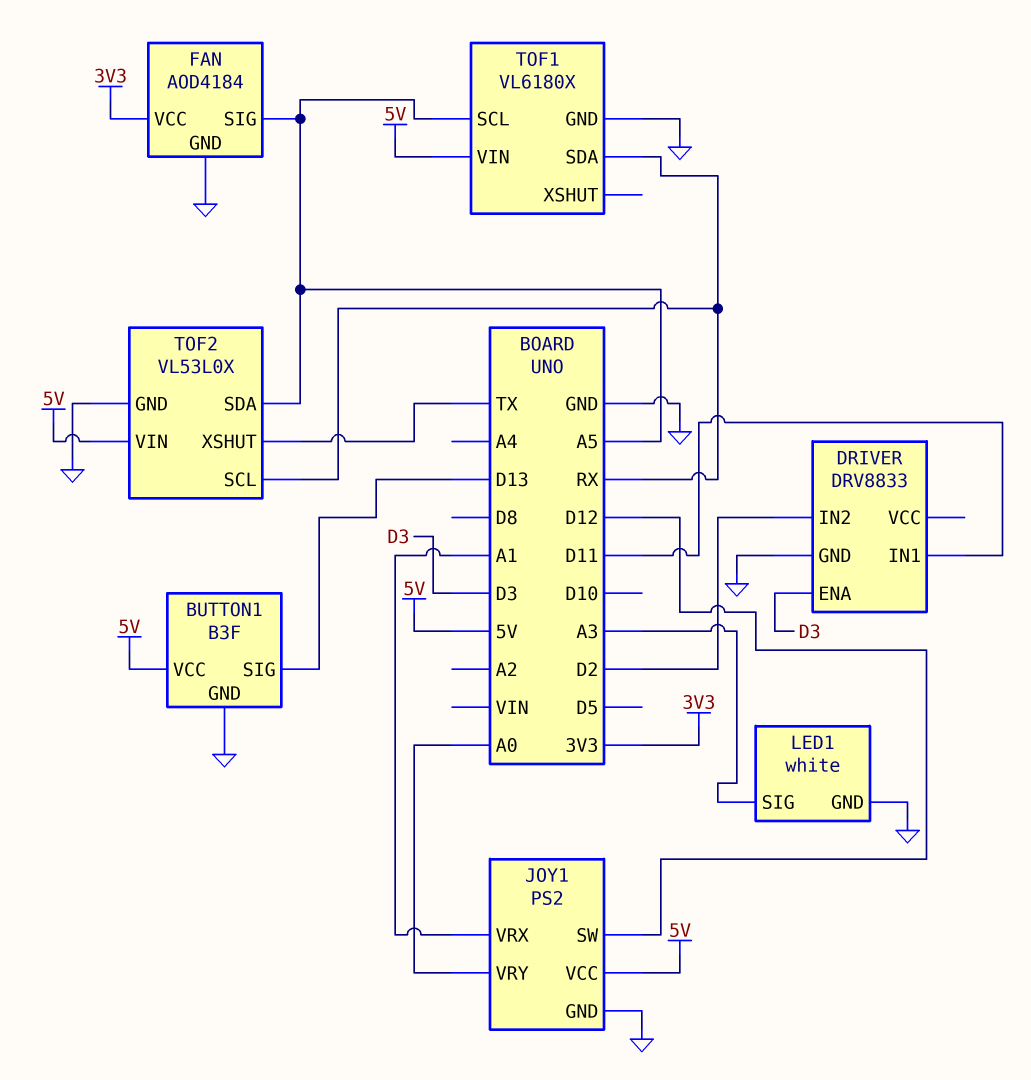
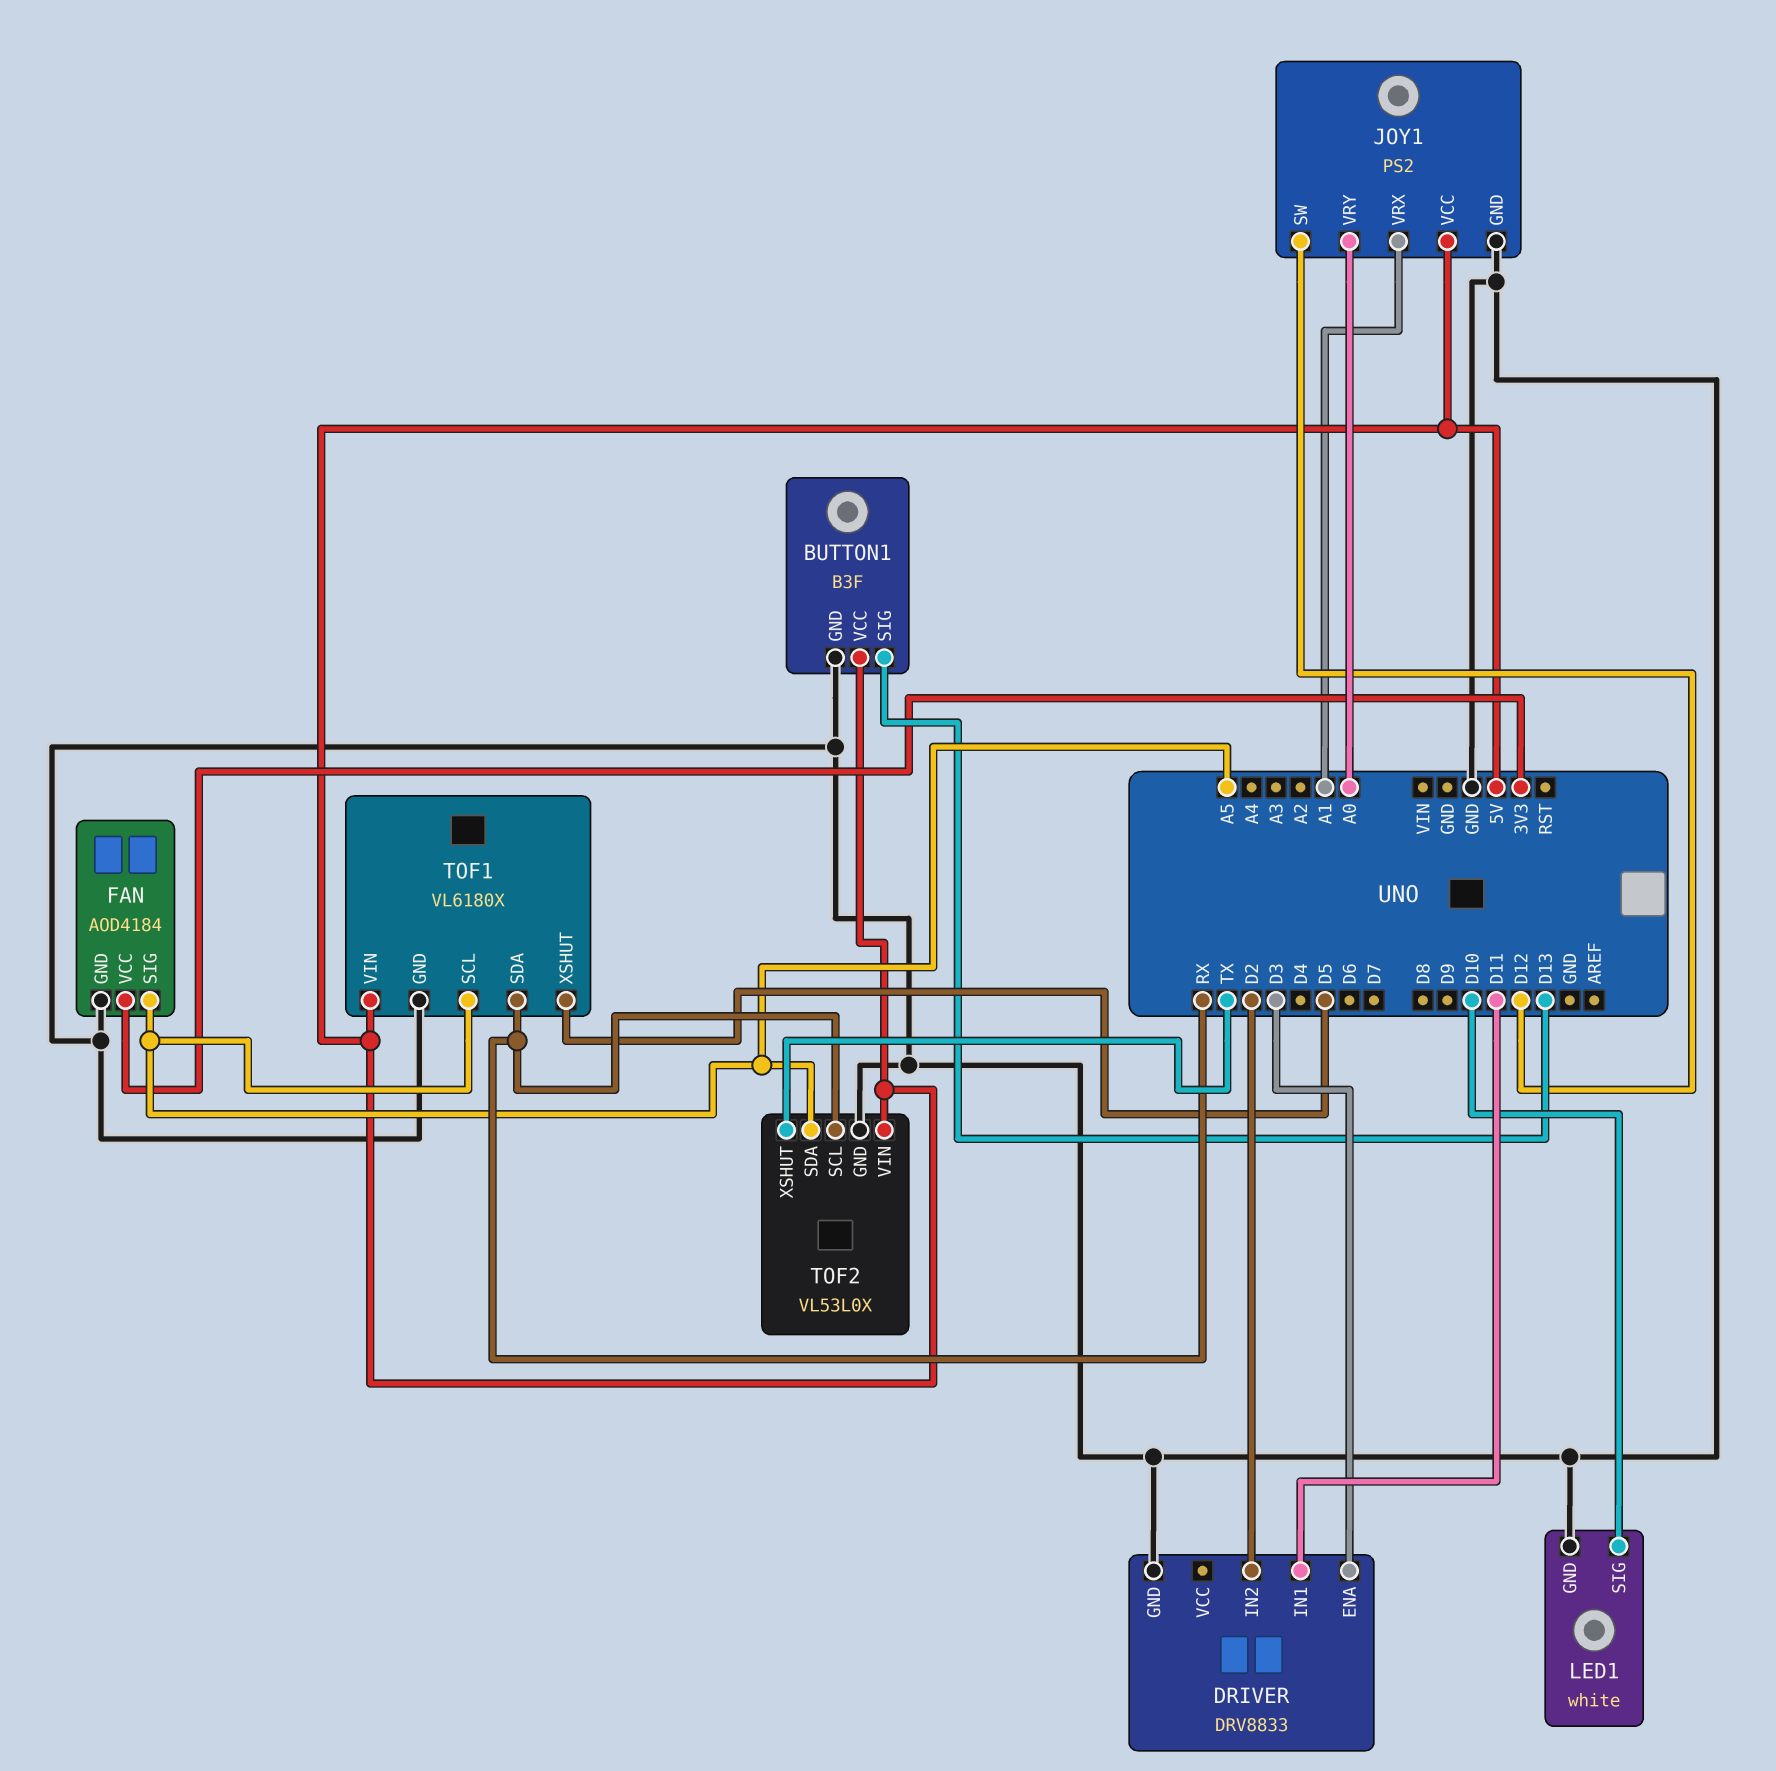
LED1 pin SIG: A3 -> D10
TOF1 pin XSHUT: none -> D5

